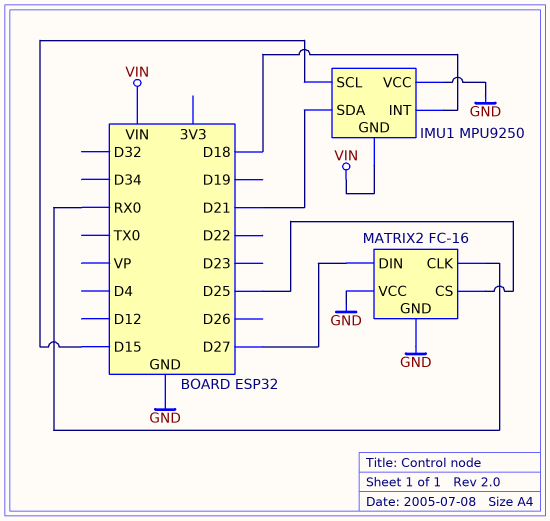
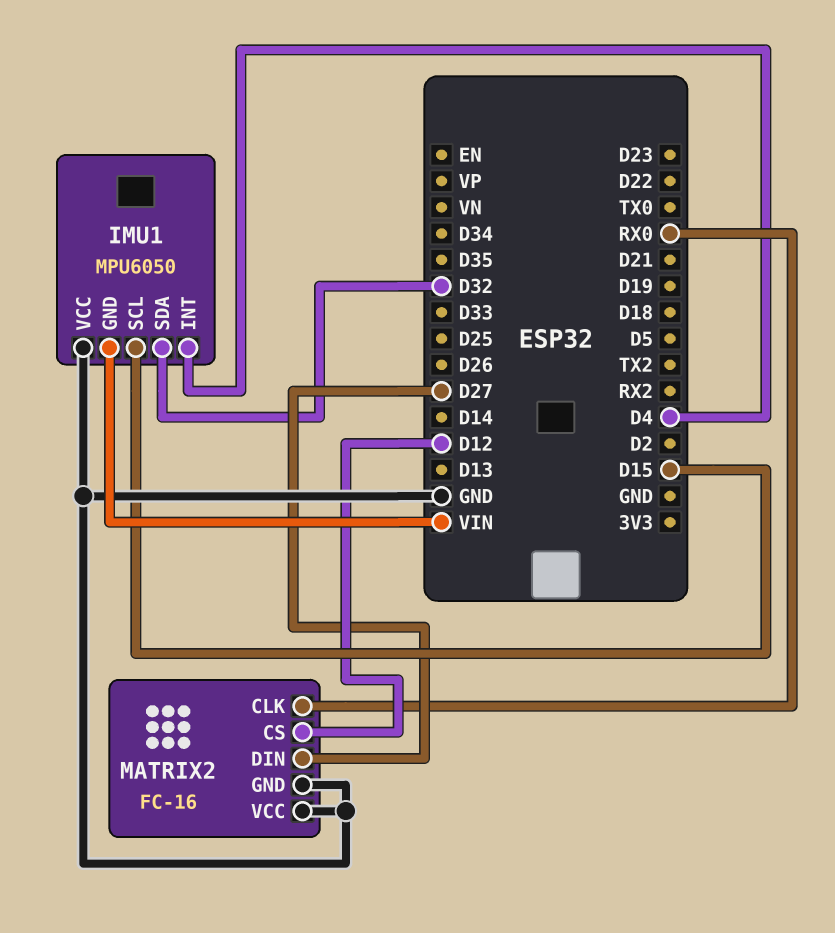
IMU1: MPU9250 -> MPU6050
IMU1 pin INT: D18 -> D4
IMU1 pin SDA: D21 -> D32
MATRIX2 pin CS: D25 -> D12

